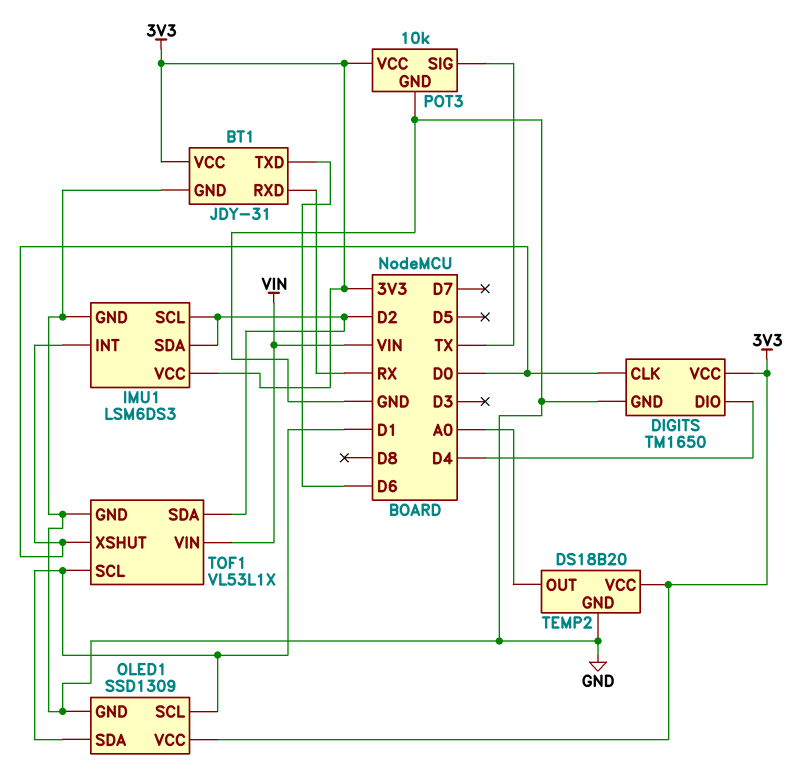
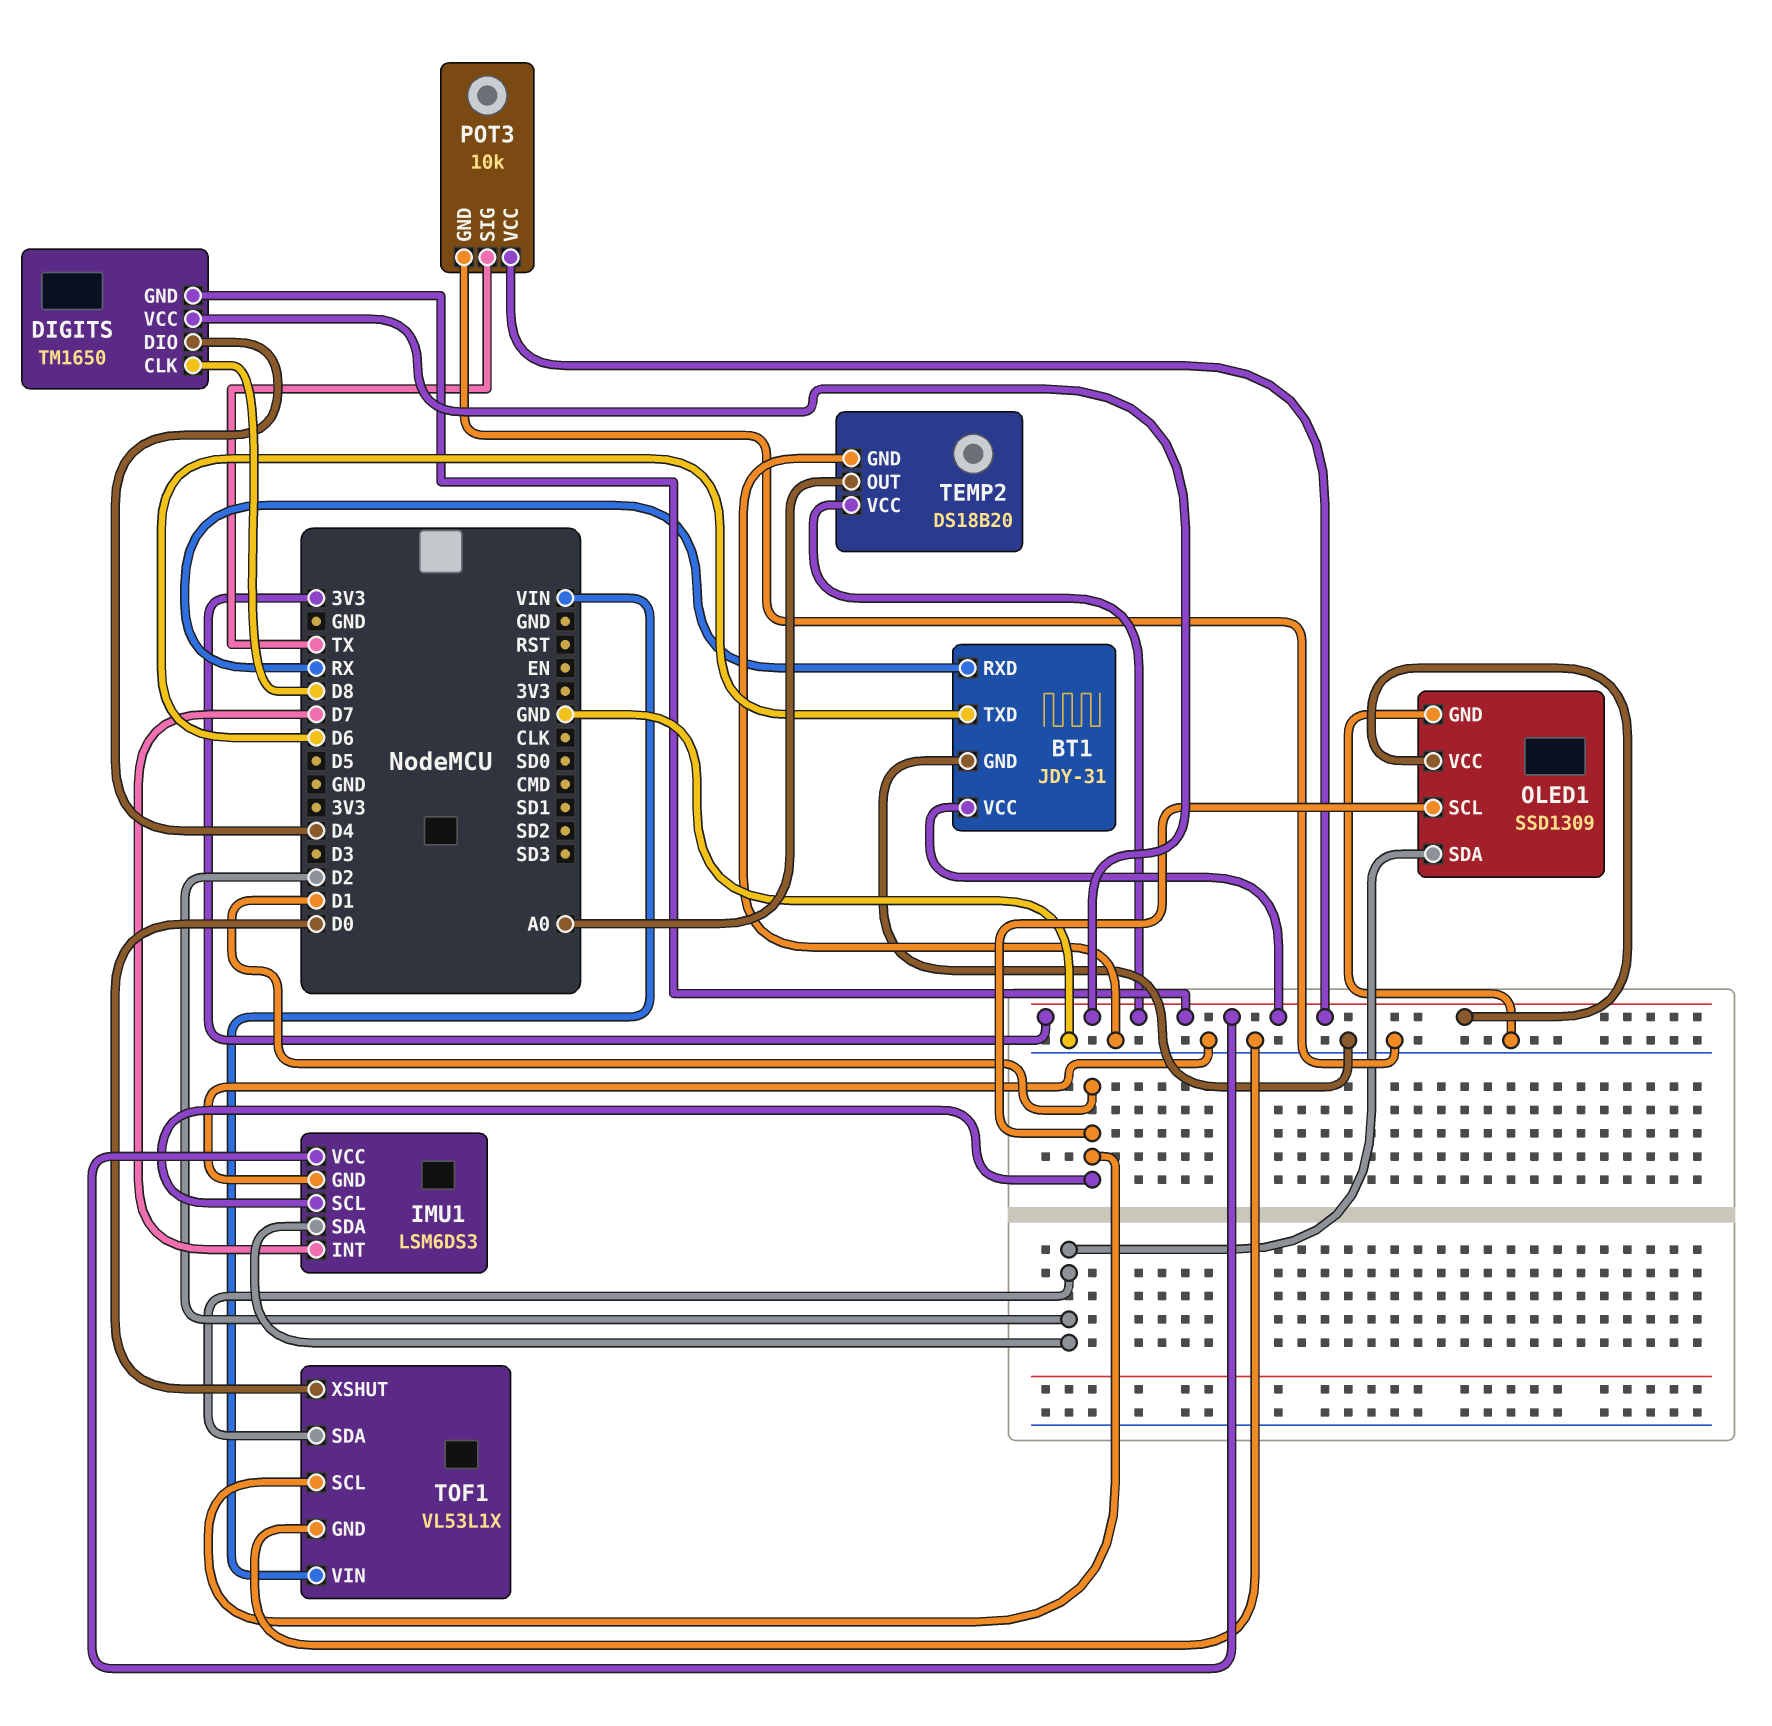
DIGITS pin CLK: D0 -> D8
DIGITS pin GND: GND -> 3V3
IMU1 pin INT: D0 -> D7
IMU1 pin SCL: D2 -> D1
OLED1 pin SDA: D1 -> D2

